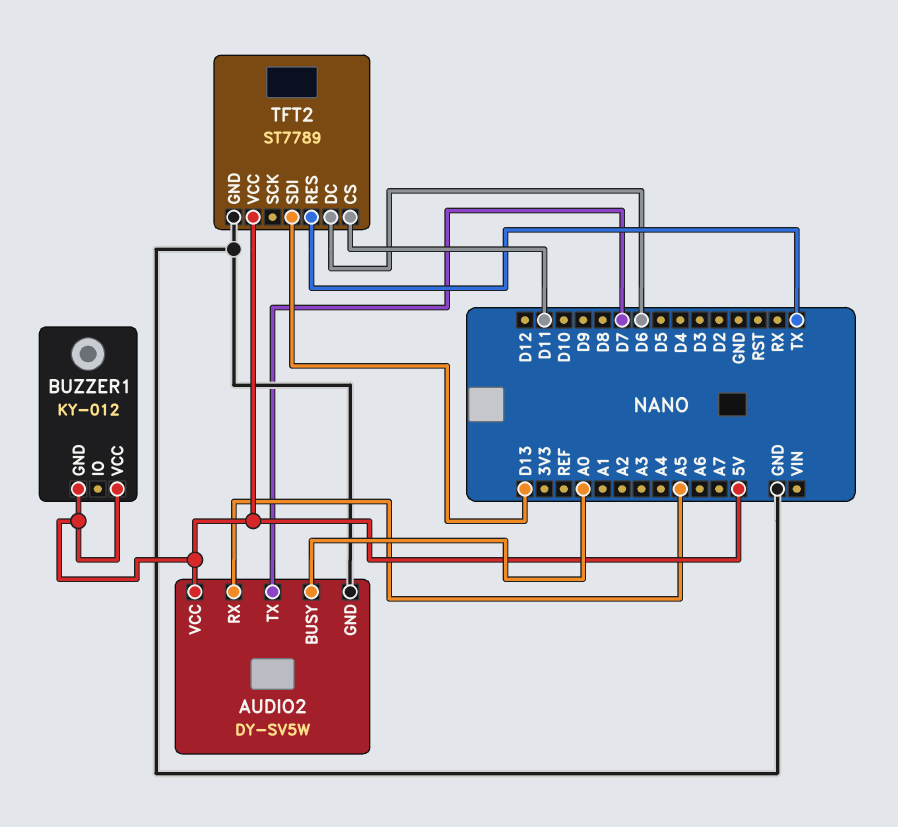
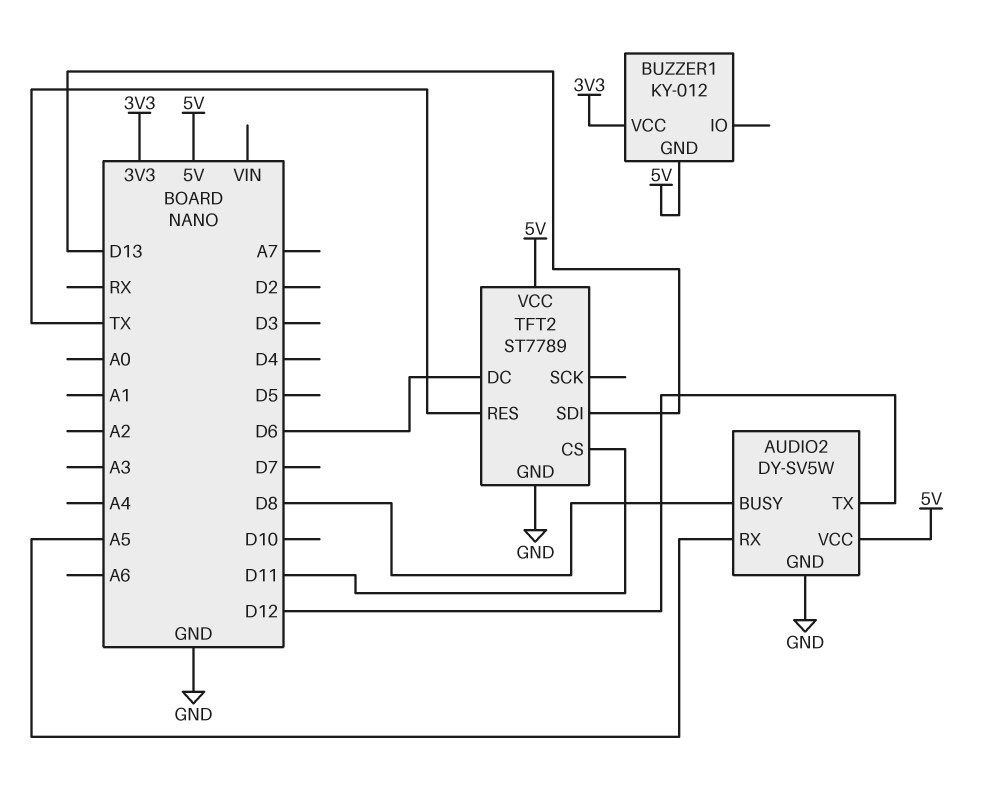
AUDIO2 pin BUSY: A0 -> D8
AUDIO2 pin TX: D7 -> D12
BUZZER1 pin VCC: 5V -> 3V3

